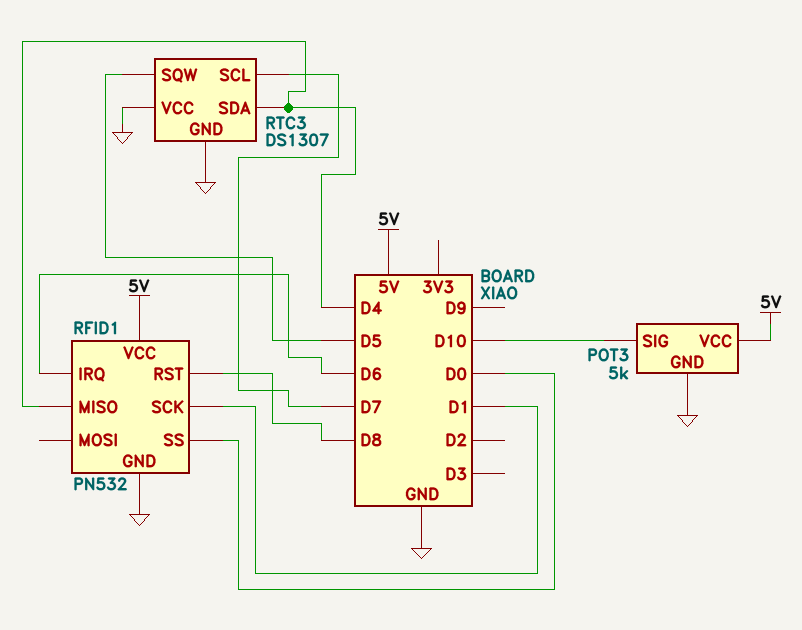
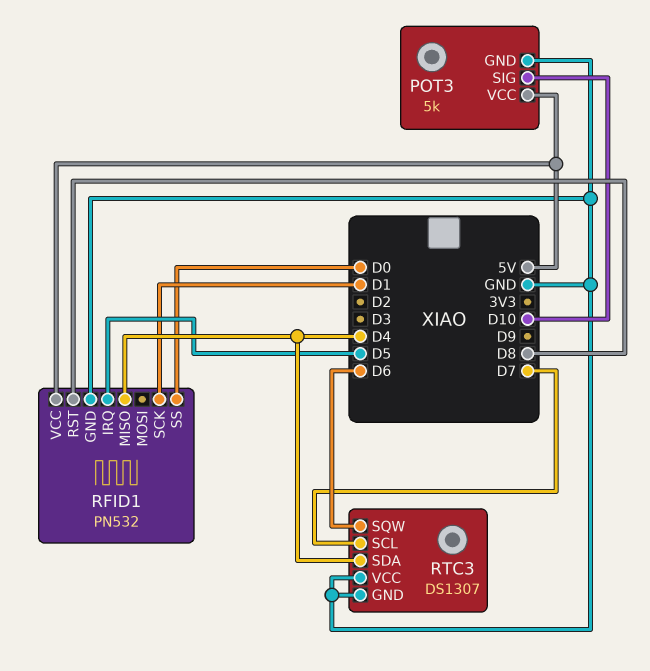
RFID1 pin IRQ: D6 -> D5
RTC3 pin SQW: D5 -> D6

